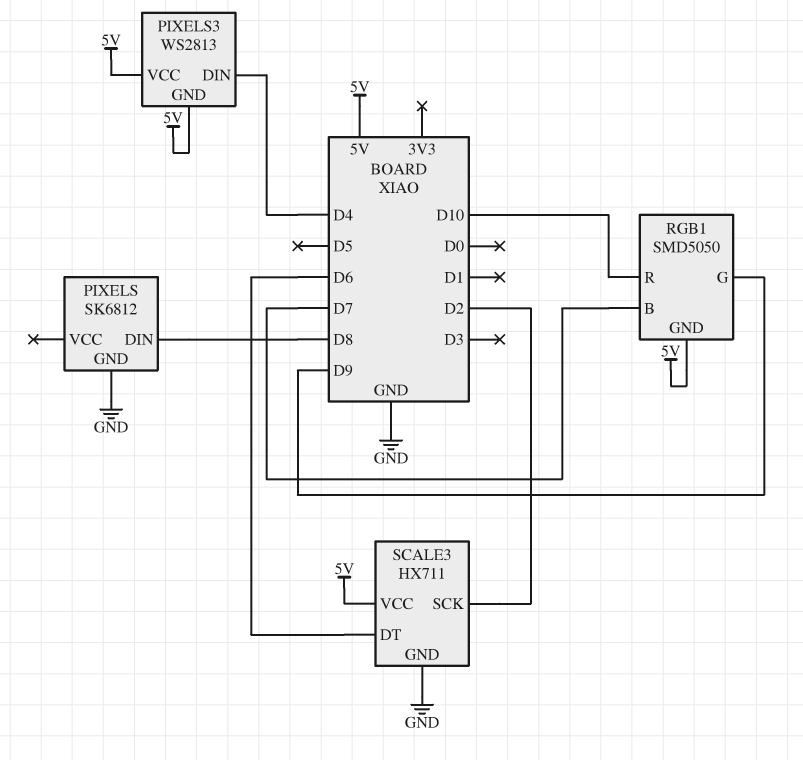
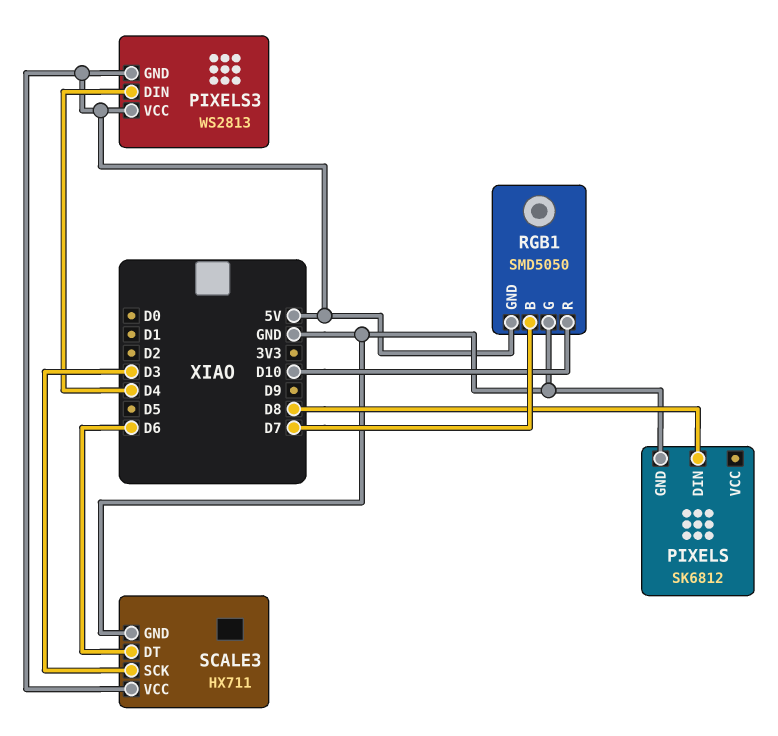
RGB1 pin G: D9 -> GND
SCALE3 pin SCK: D2 -> D3

